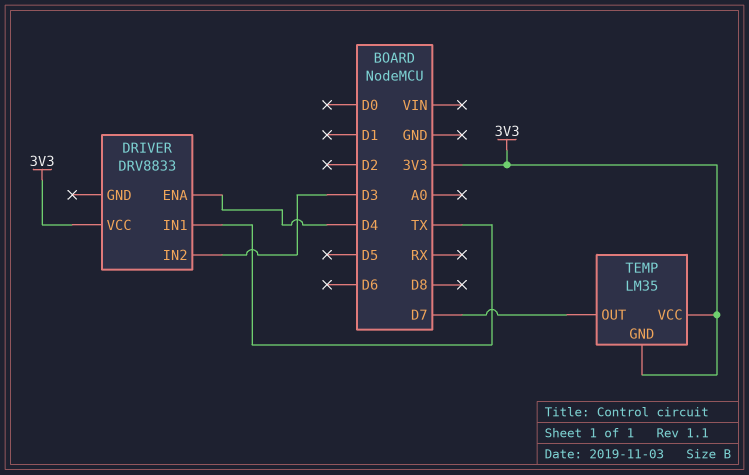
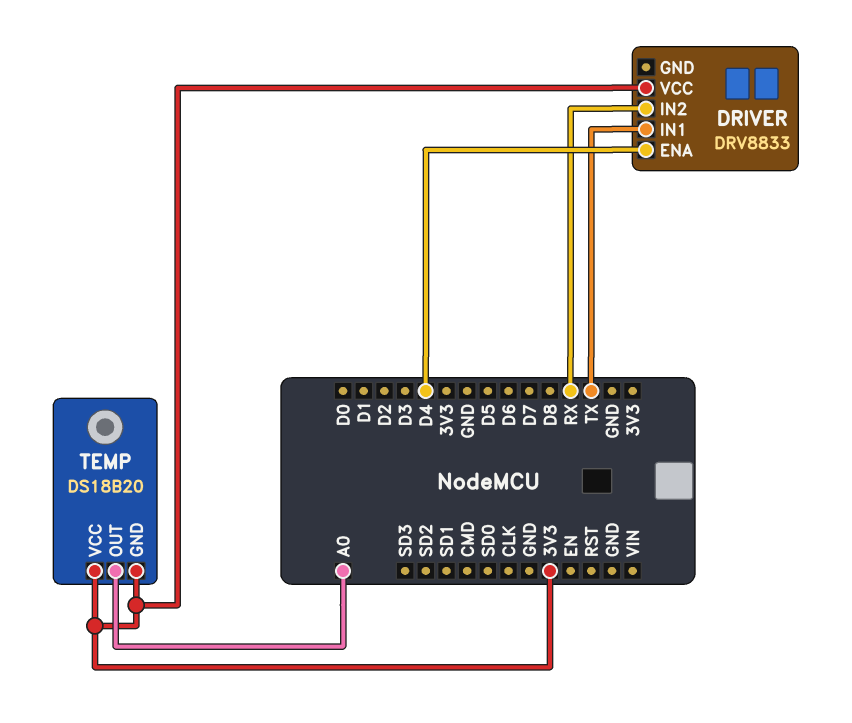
DRIVER pin IN2: D3 -> RX
TEMP: LM35 -> DS18B20
TEMP pin OUT: D7 -> A0

